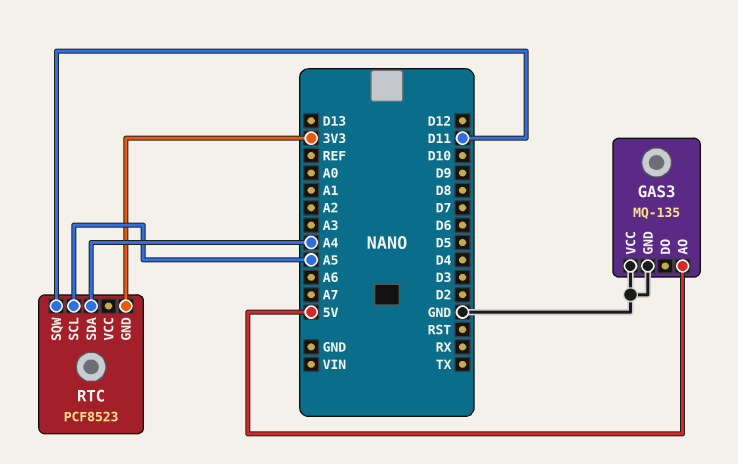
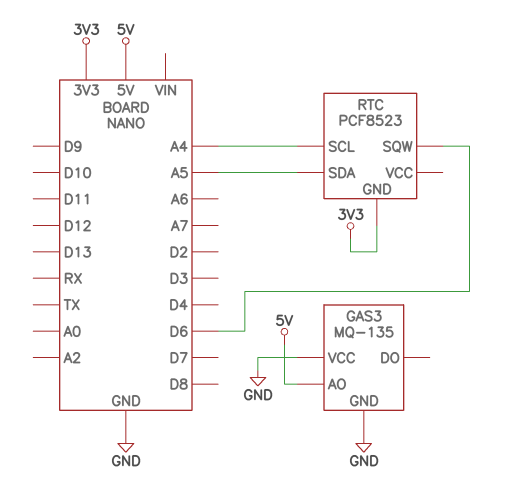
RTC pin SCL: A5 -> A4
RTC pin SDA: A4 -> A5
RTC pin SQW: D11 -> D6

